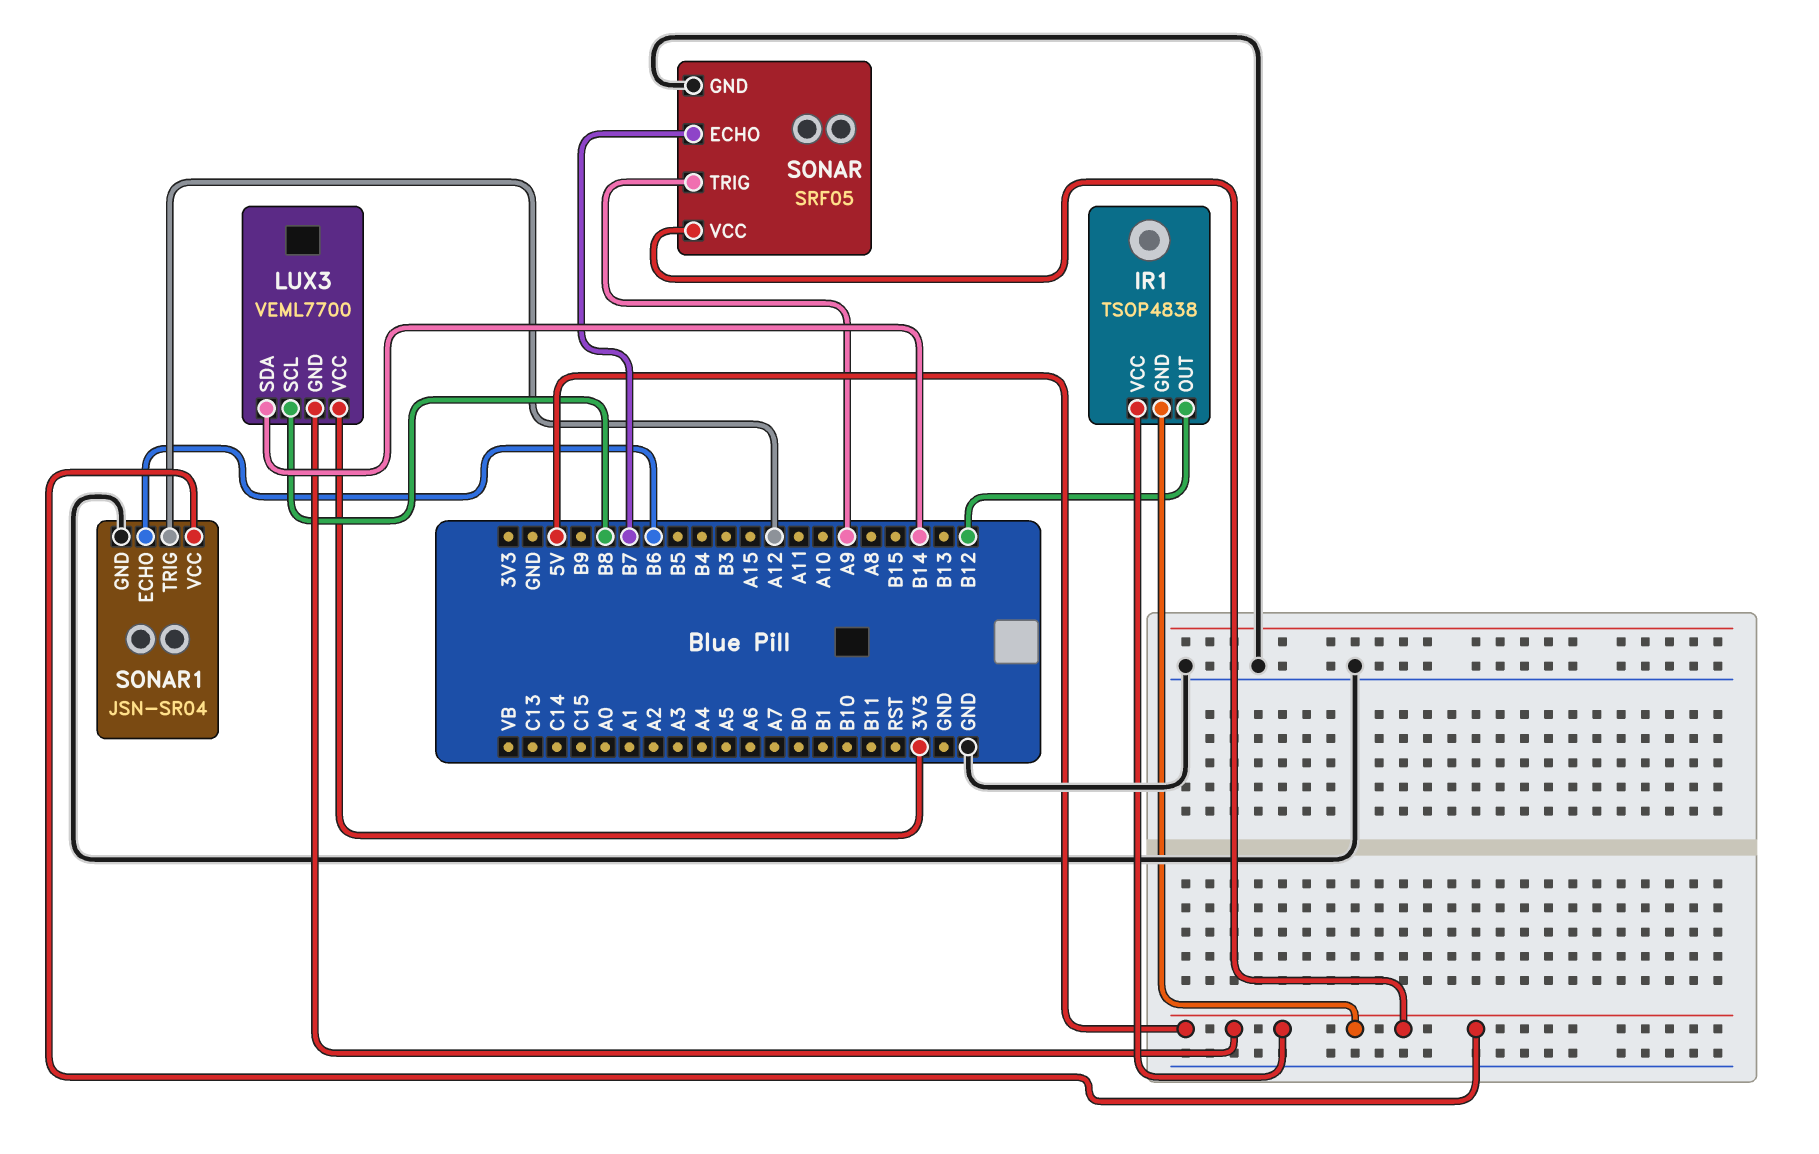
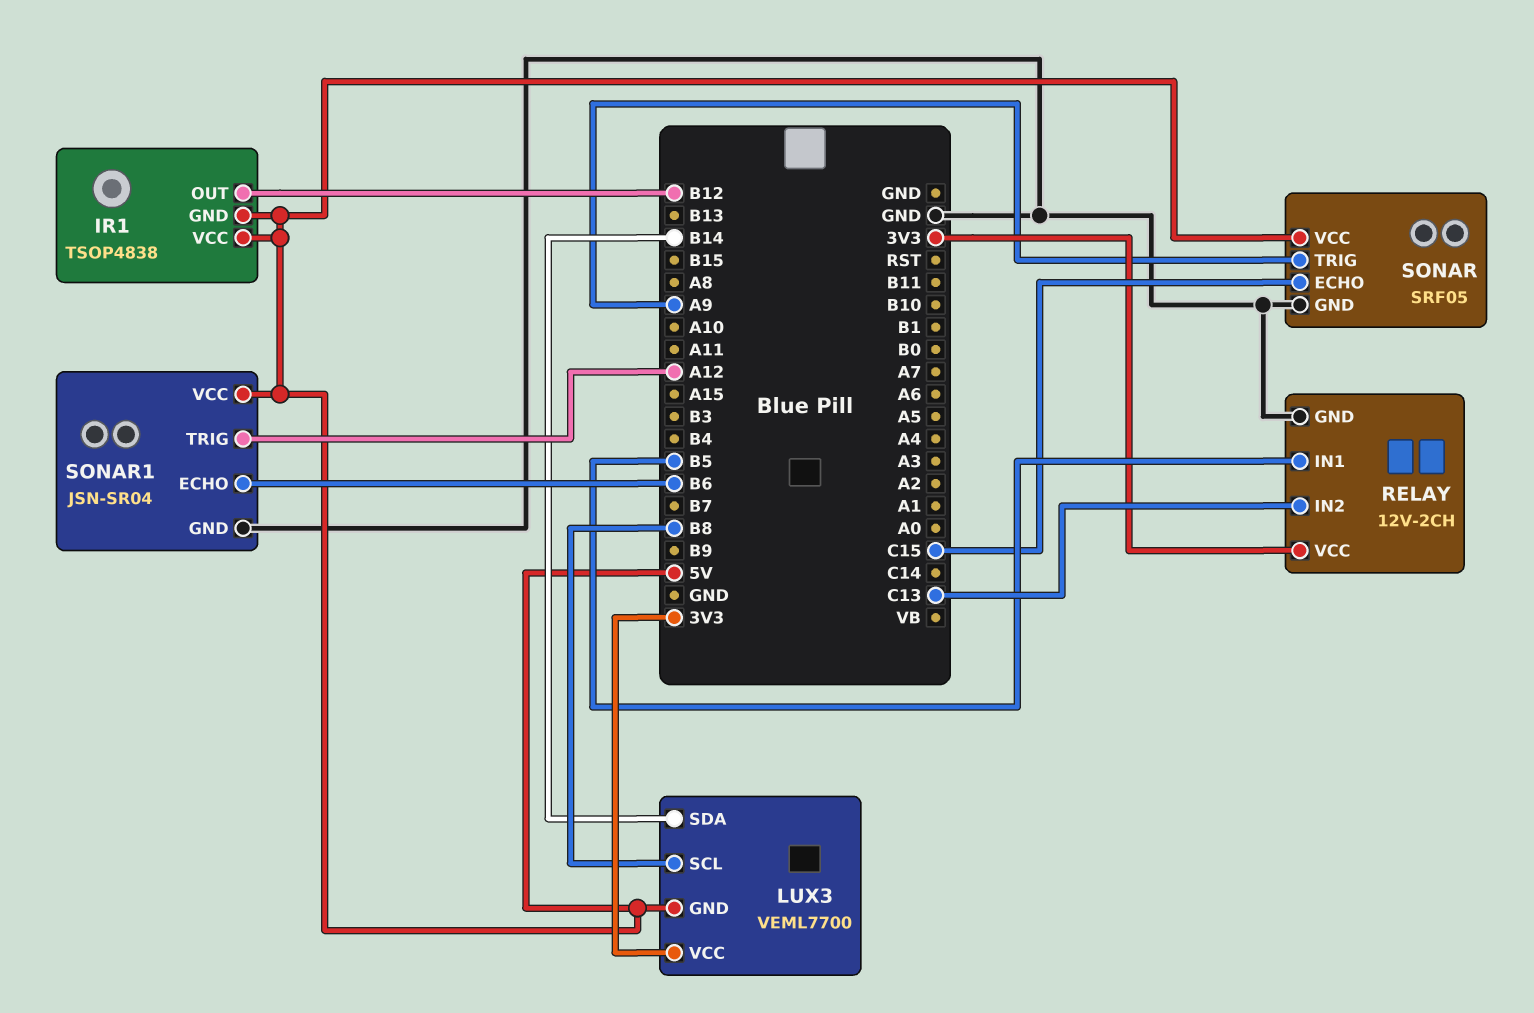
RELAY: none -> 12V-2CH
RELAY pin GND: none -> GND
RELAY pin IN1: none -> B5
RELAY pin IN2: none -> C13
RELAY pin VCC: none -> 3V3
SONAR pin ECHO: B7 -> C15

